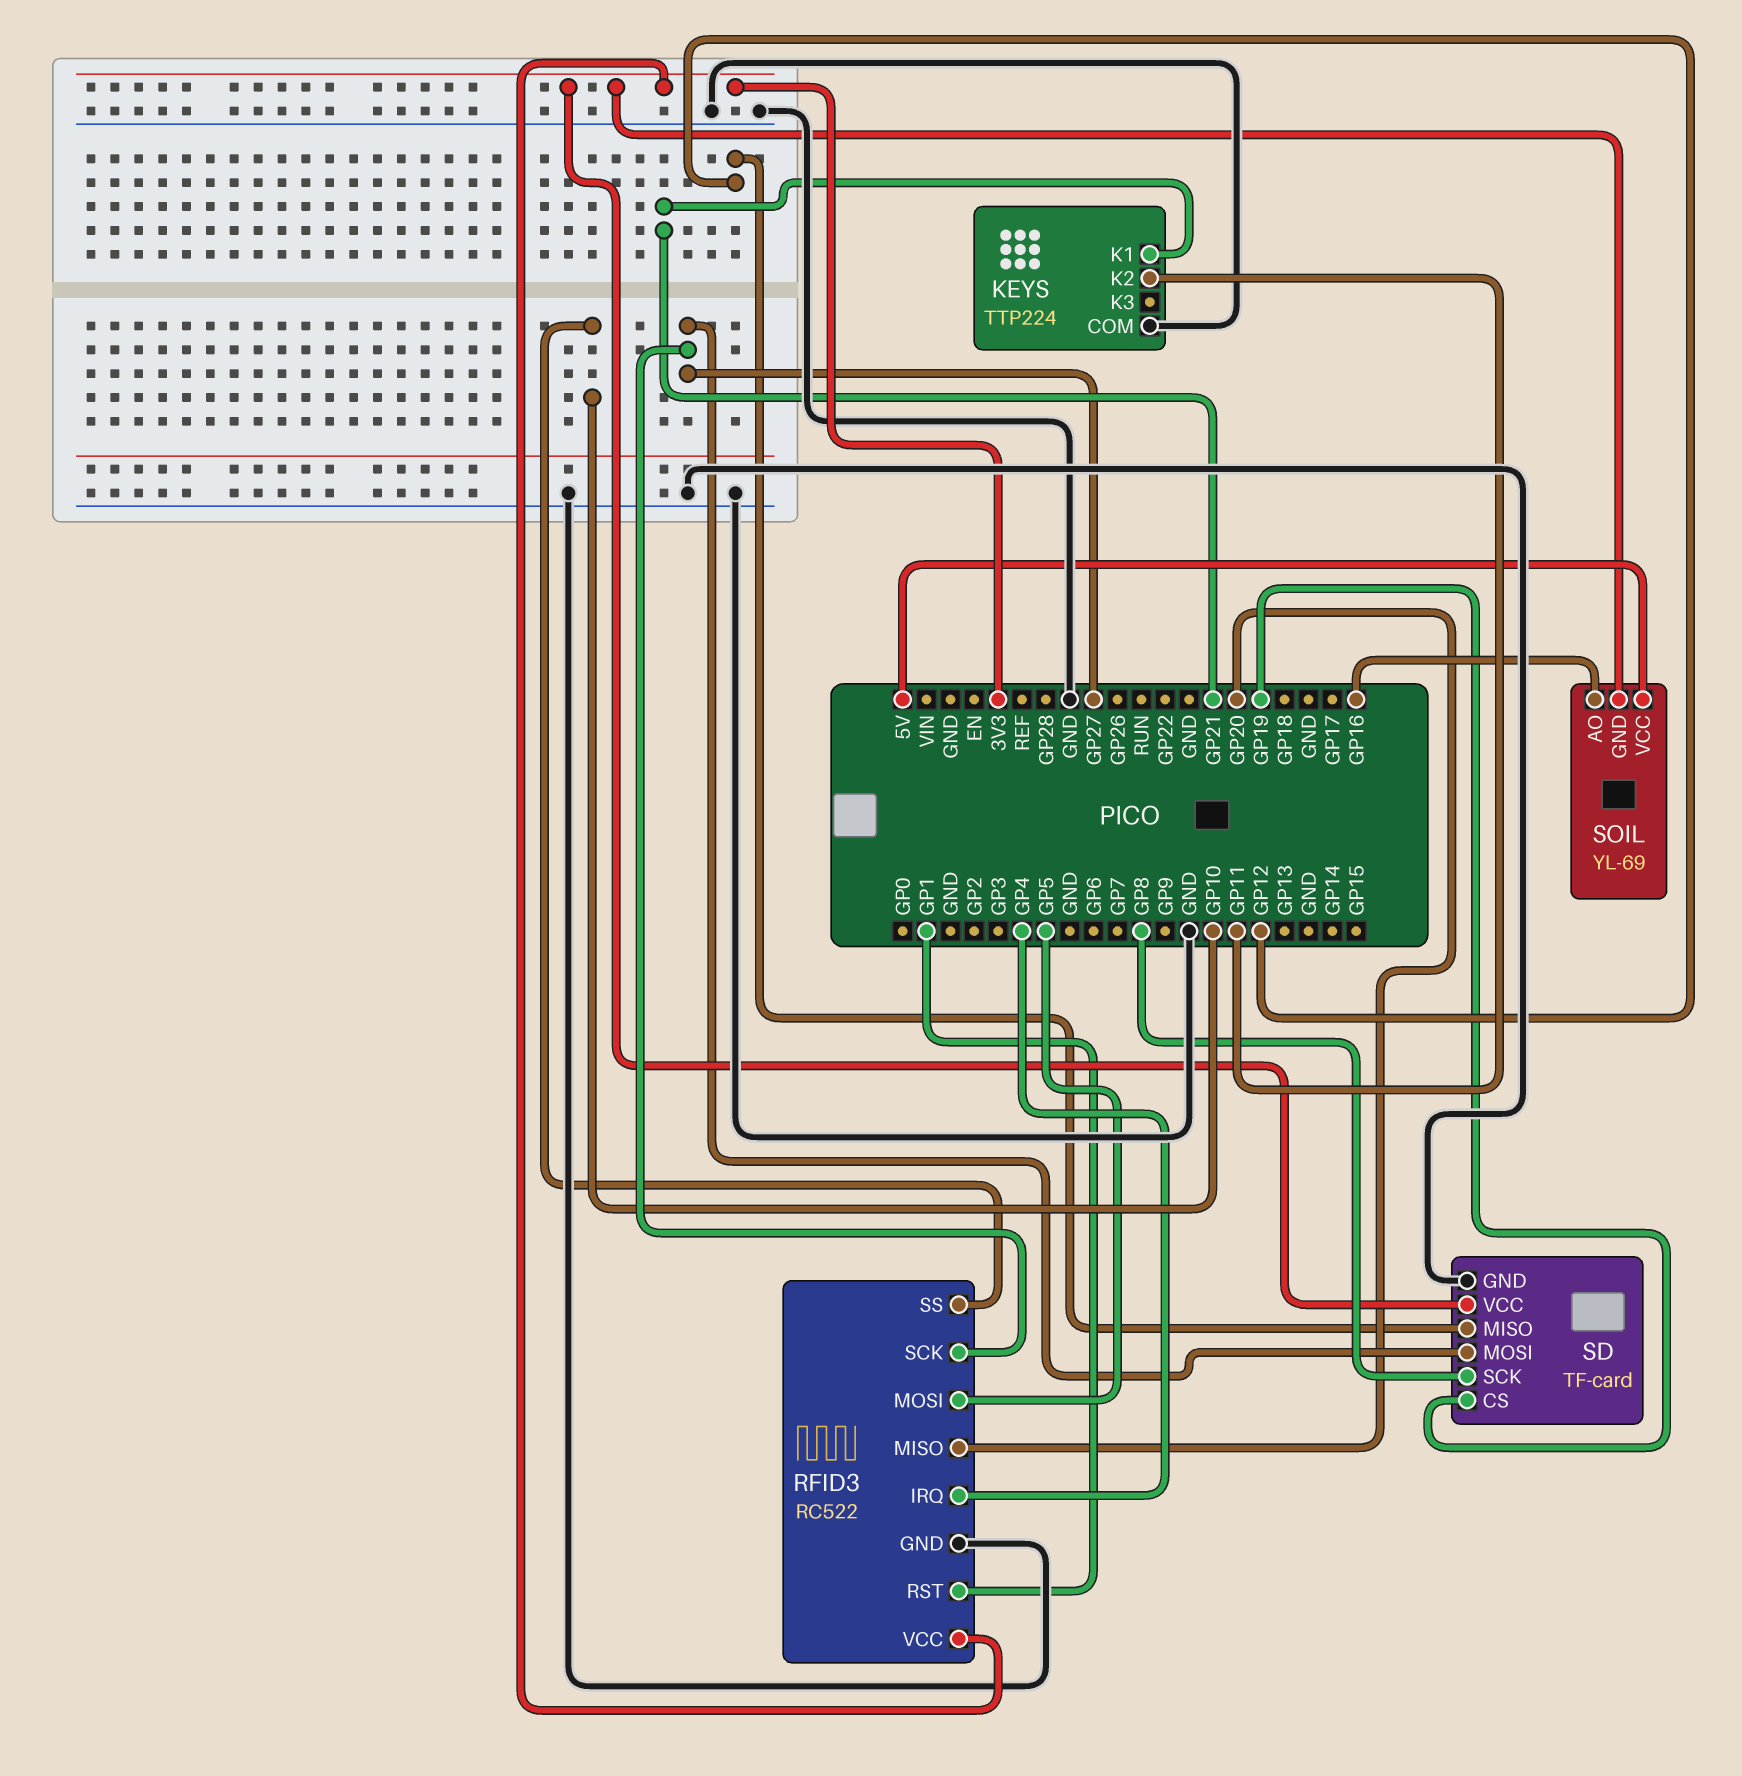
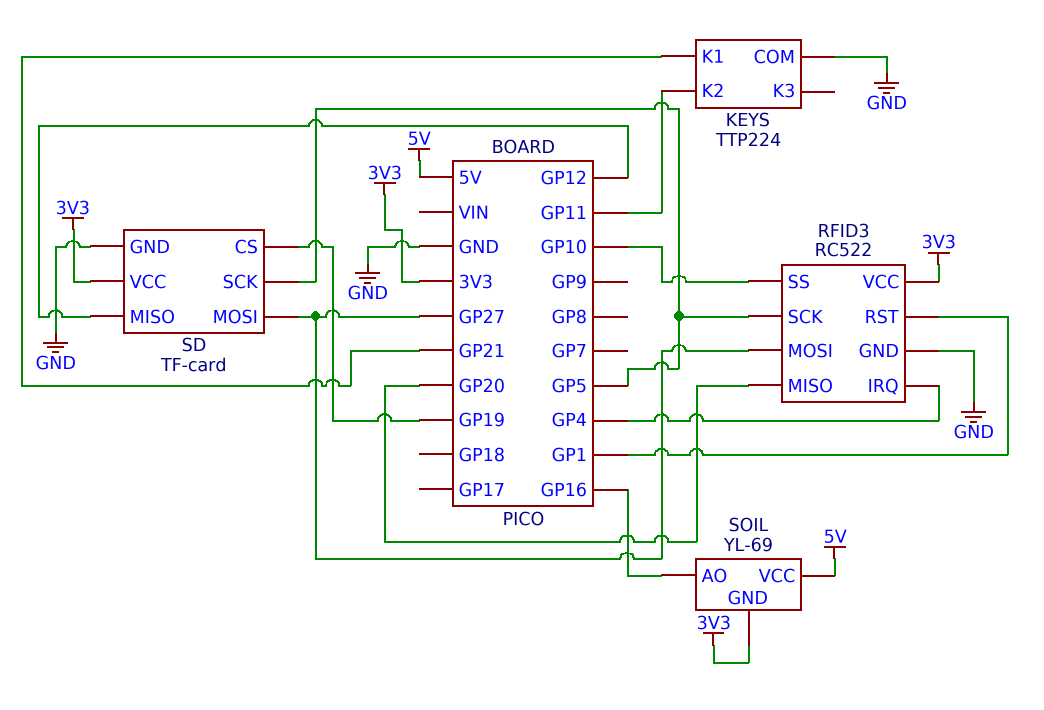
RFID3 pin MOSI: GP5 -> GP27
RFID3 pin SCK: GP27 -> GP5
SD pin SCK: GP8 -> GP5

